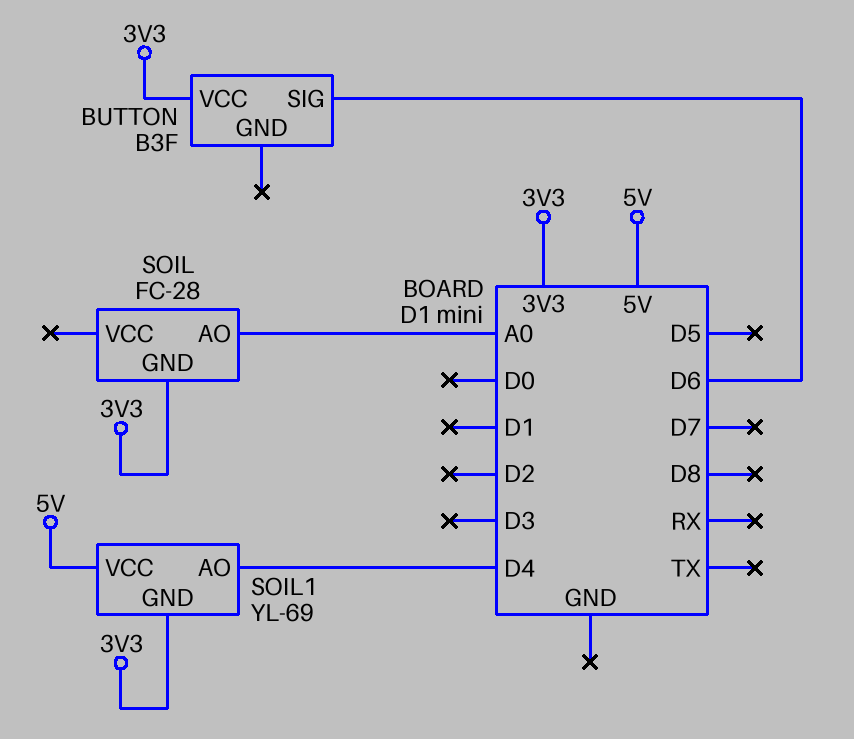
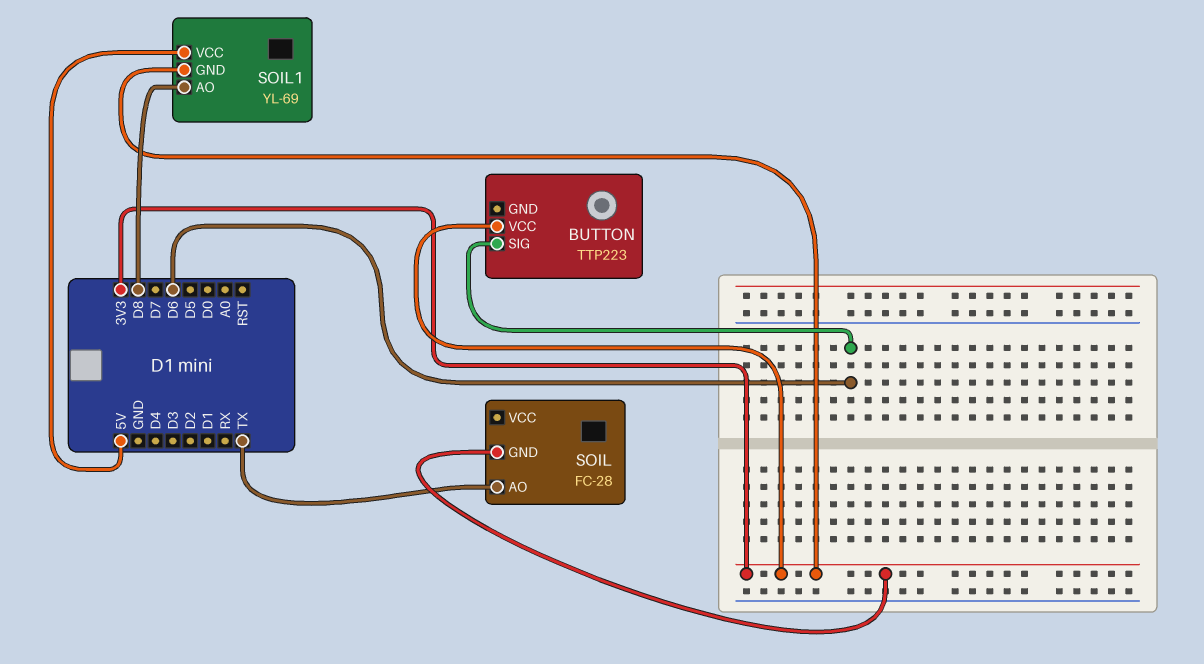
BUTTON: B3F -> TTP223
SOIL pin AO: A0 -> TX
SOIL1 pin AO: D4 -> D8

